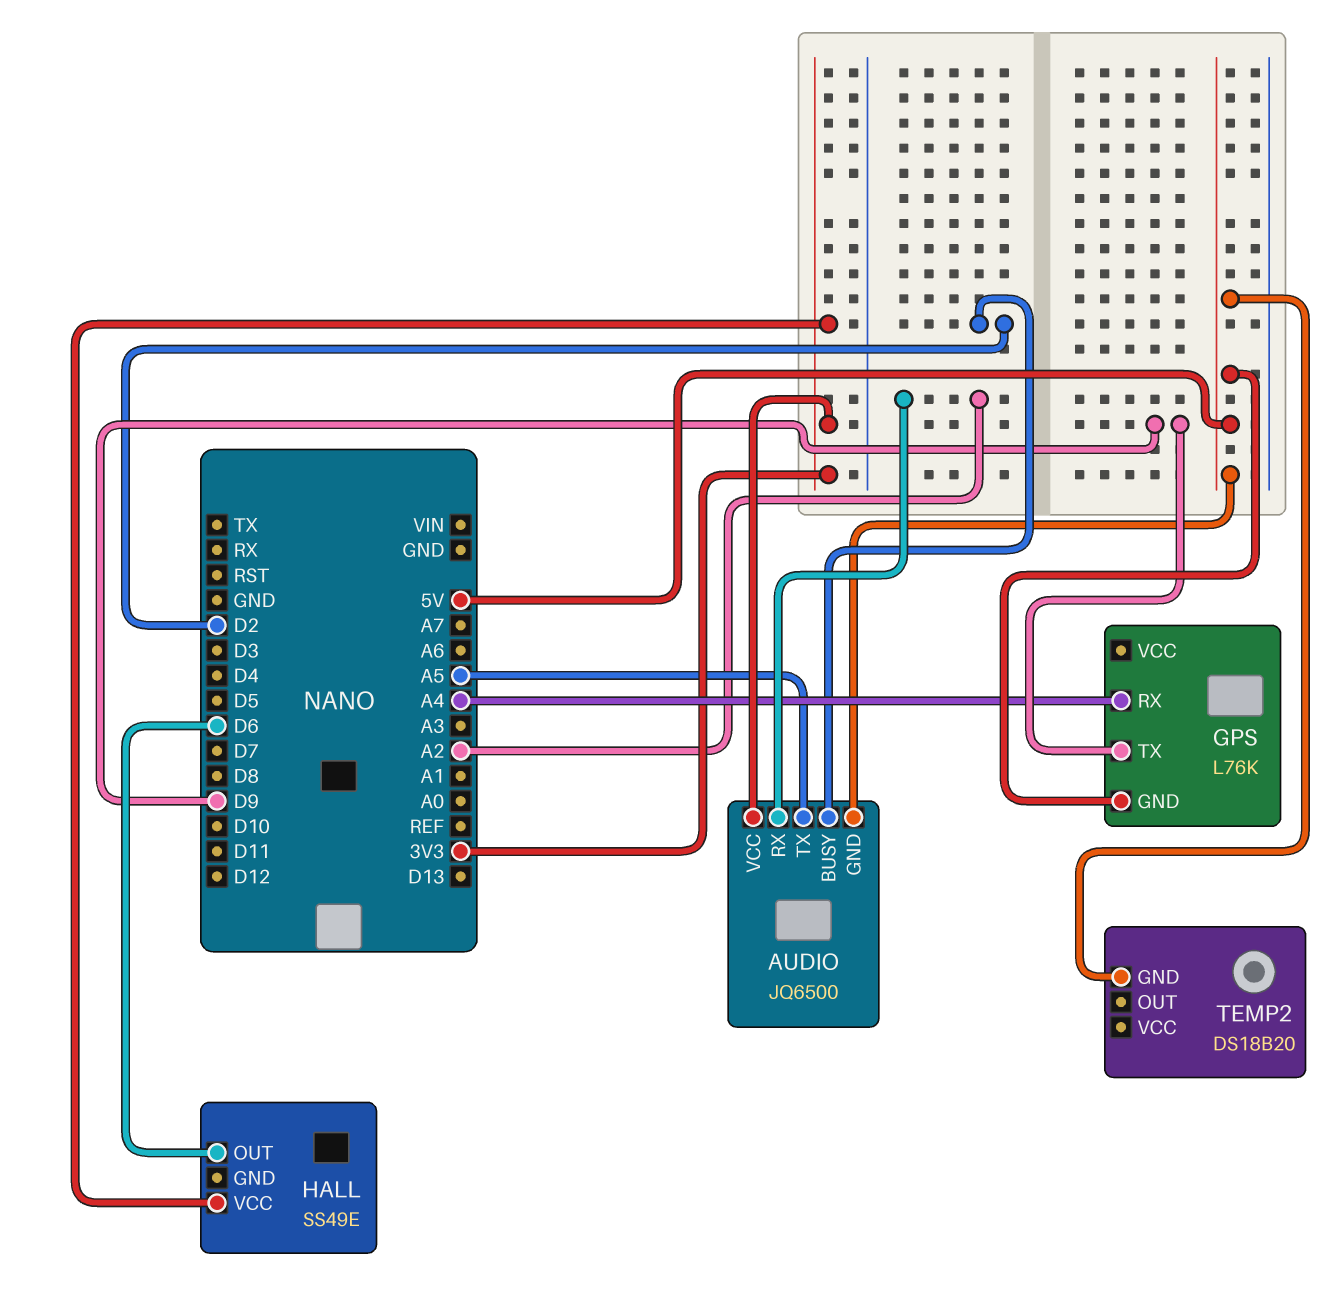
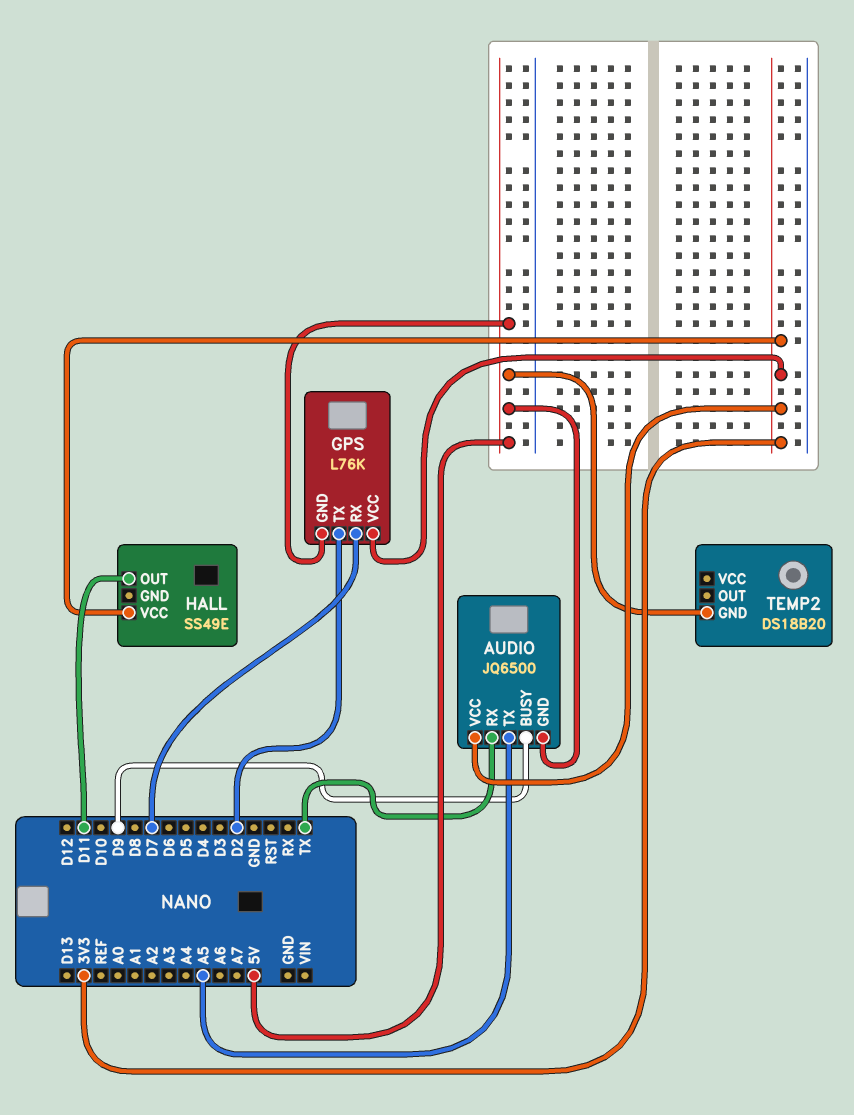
AUDIO pin BUSY: D2 -> D9
AUDIO pin RX: A2 -> TX
GPS pin RX: A4 -> D7
GPS pin TX: D9 -> D2
GPS pin VCC: none -> 3V3
HALL pin OUT: D6 -> D11

